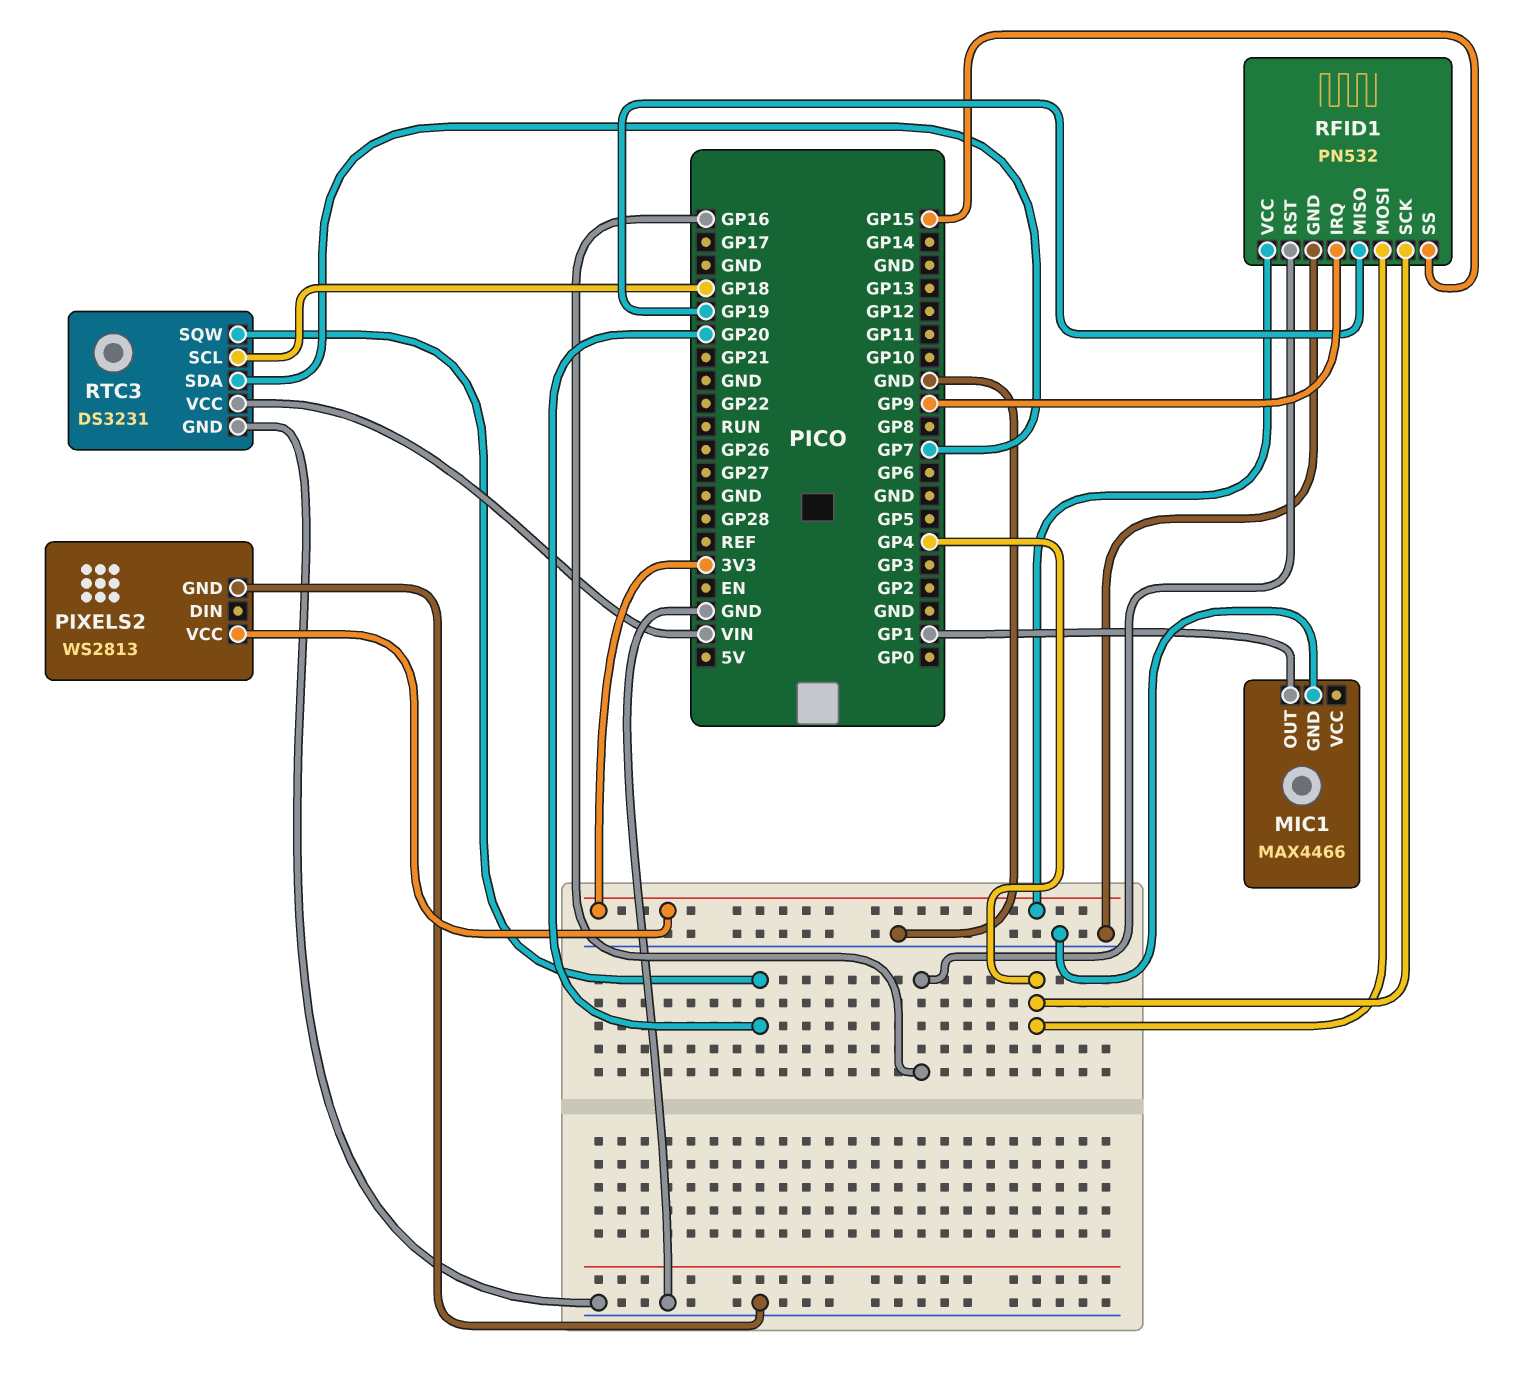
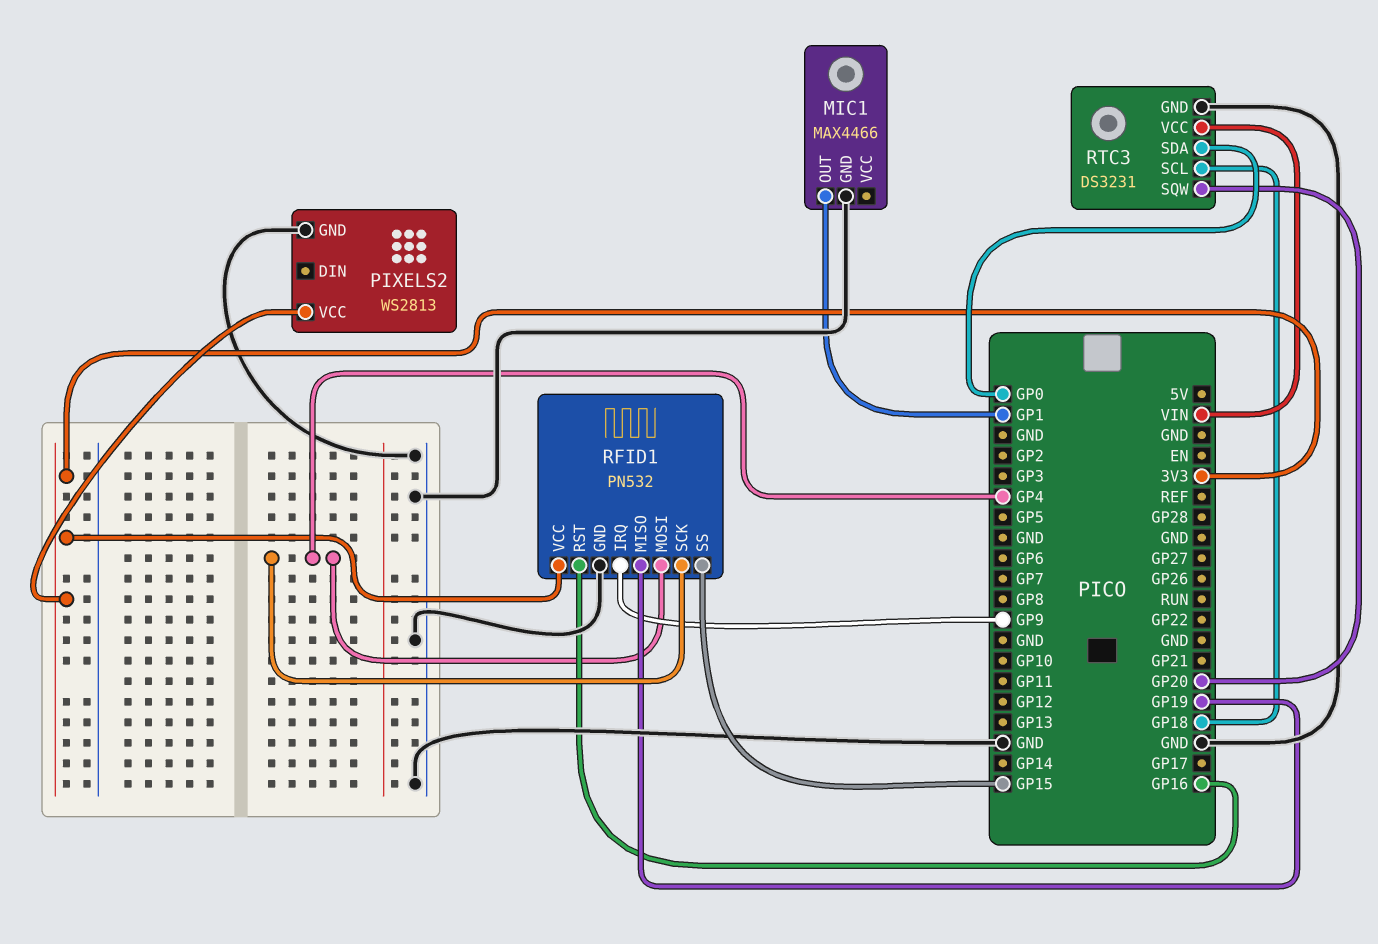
RTC3 pin SDA: GP7 -> GP0

